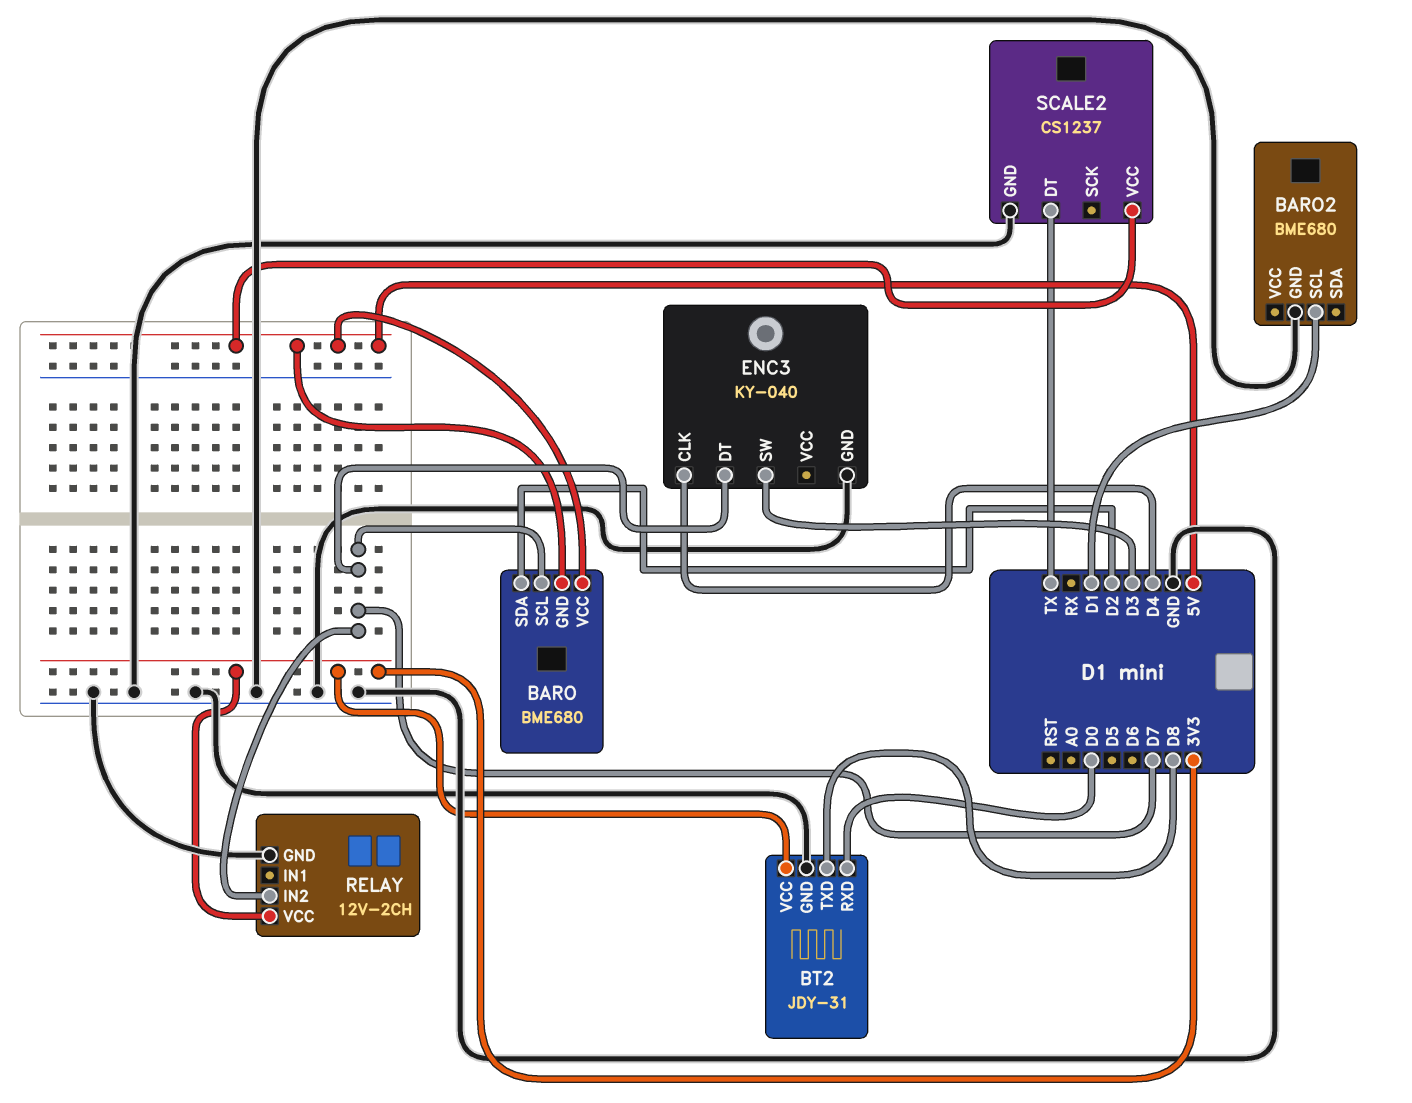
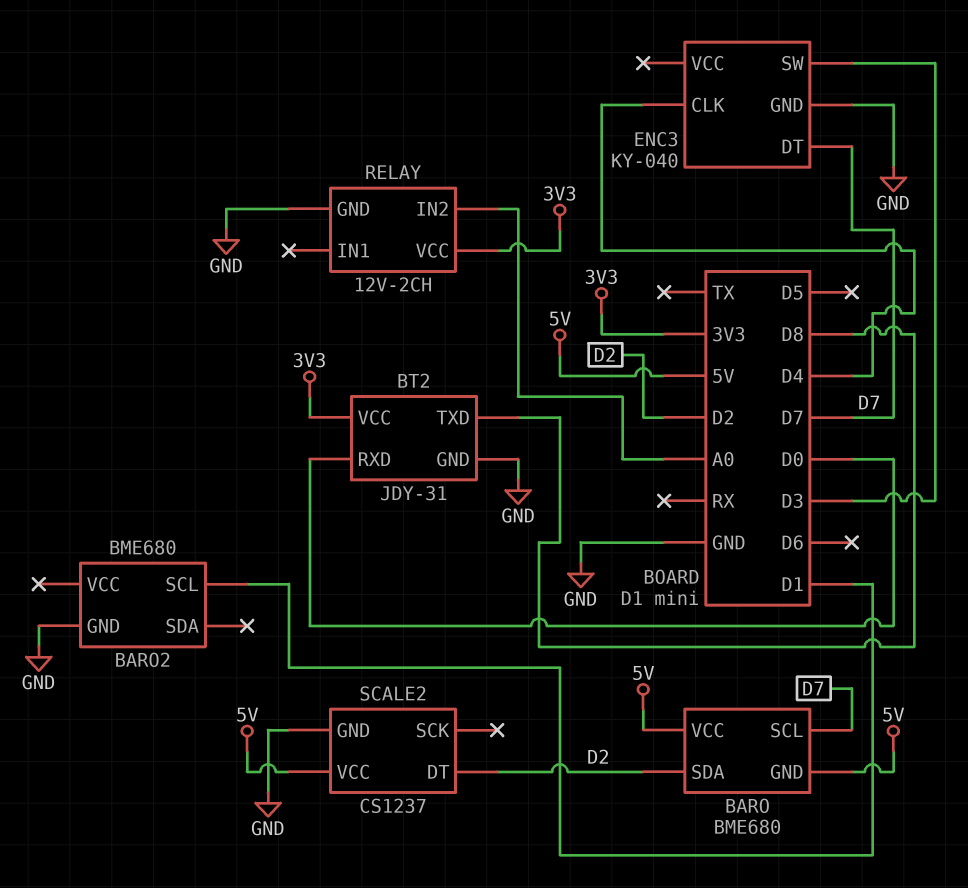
RELAY pin IN2: D7 -> A0
SCALE2 pin DT: TX -> D2

